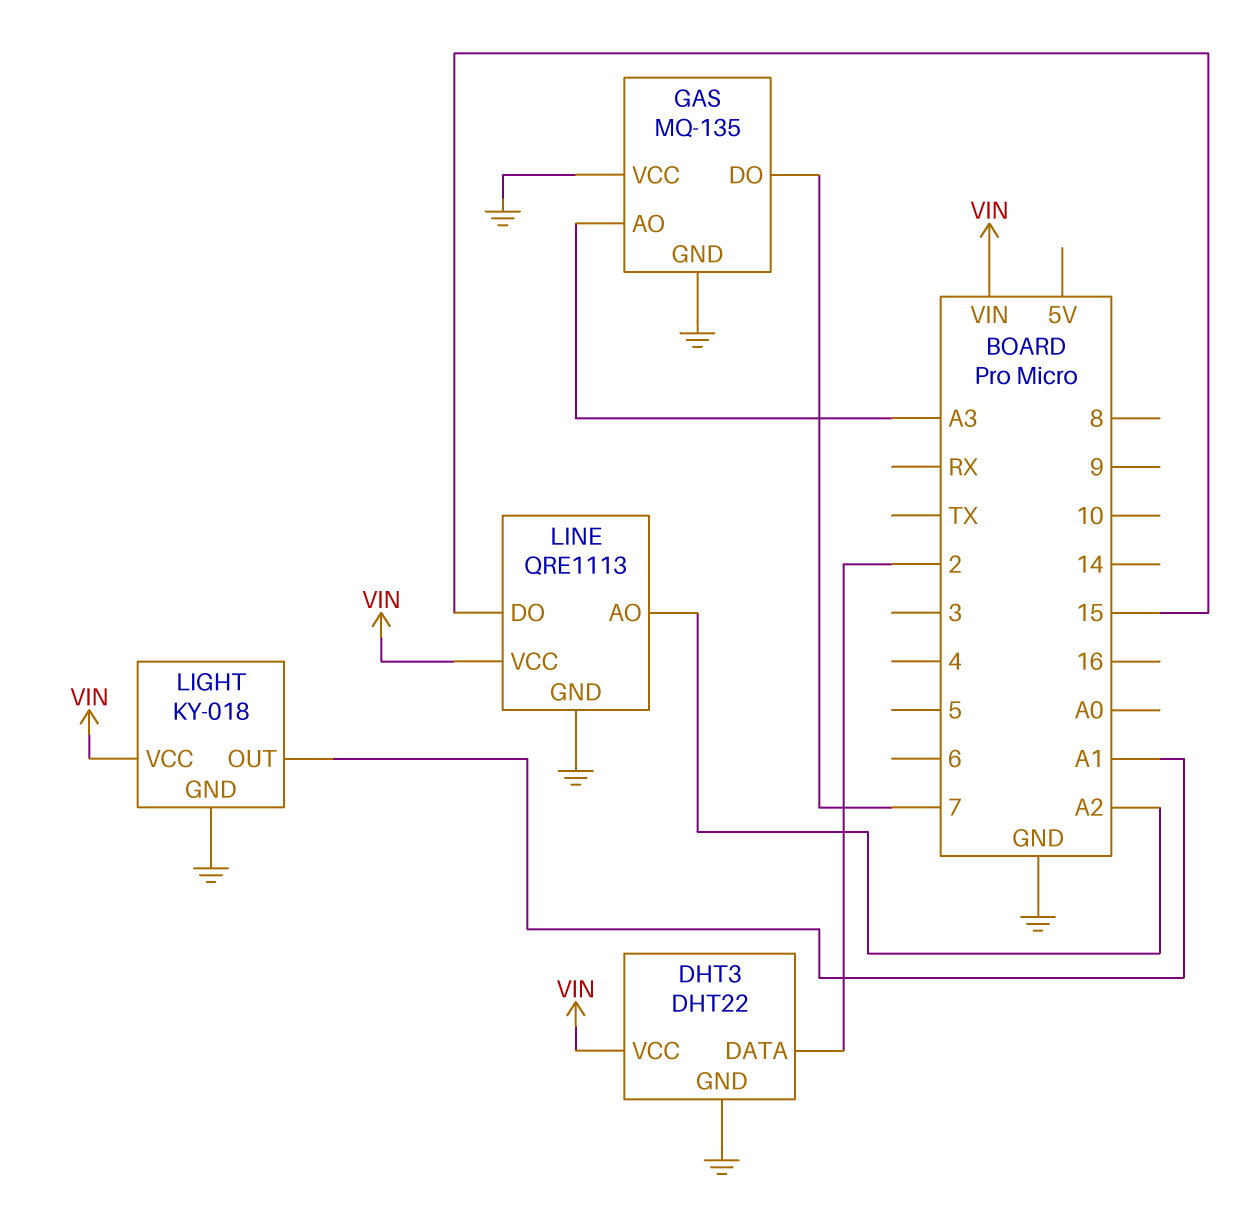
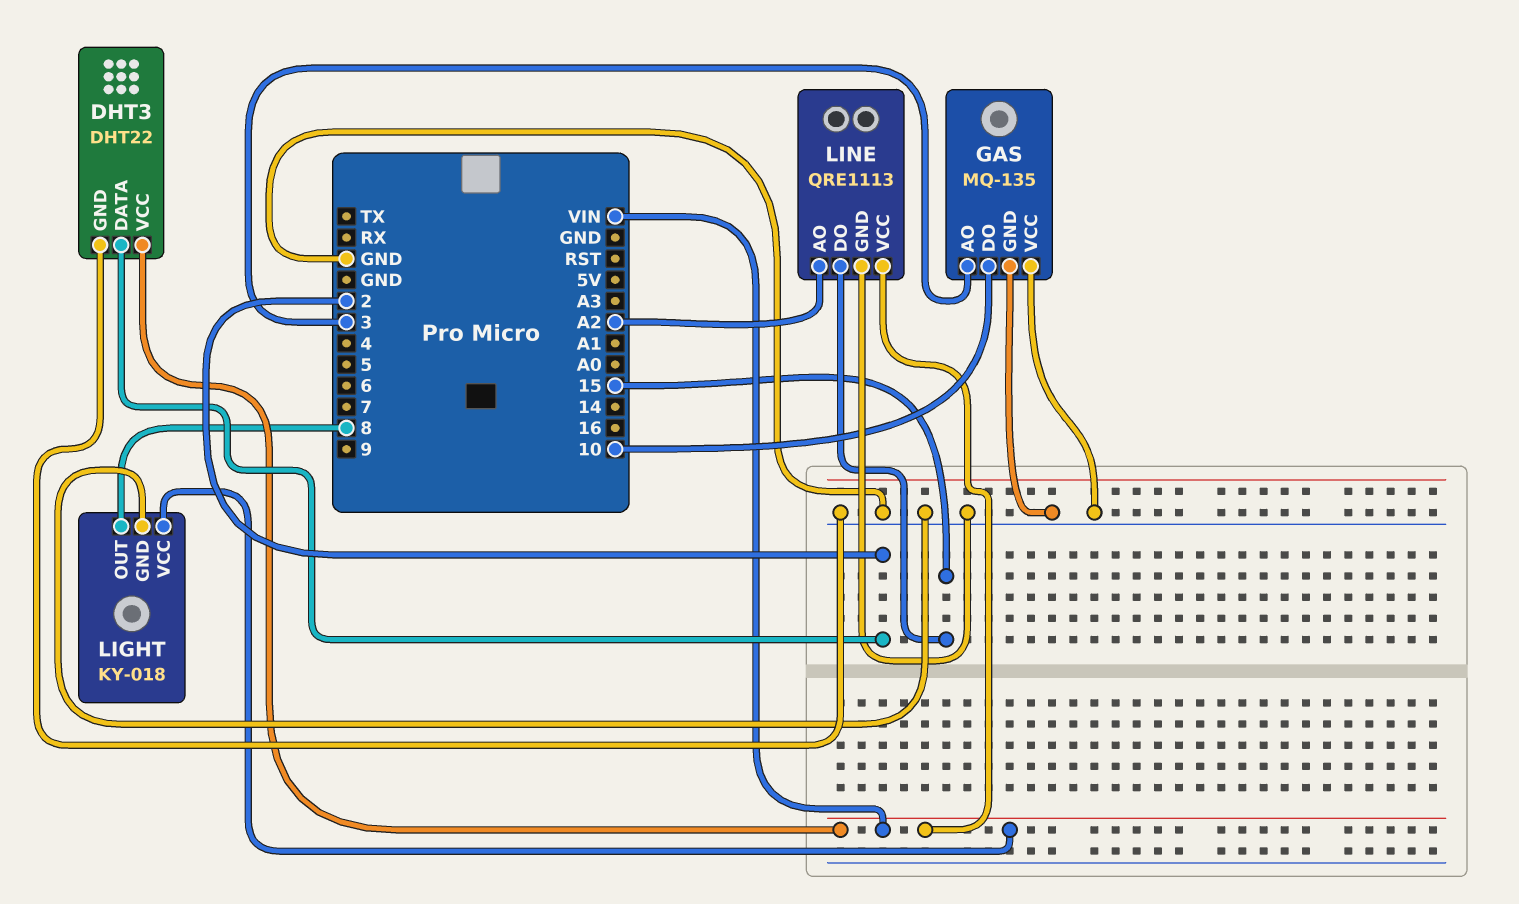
GAS pin AO: A3 -> 3
GAS pin DO: 7 -> 10
LIGHT pin OUT: A1 -> 8

